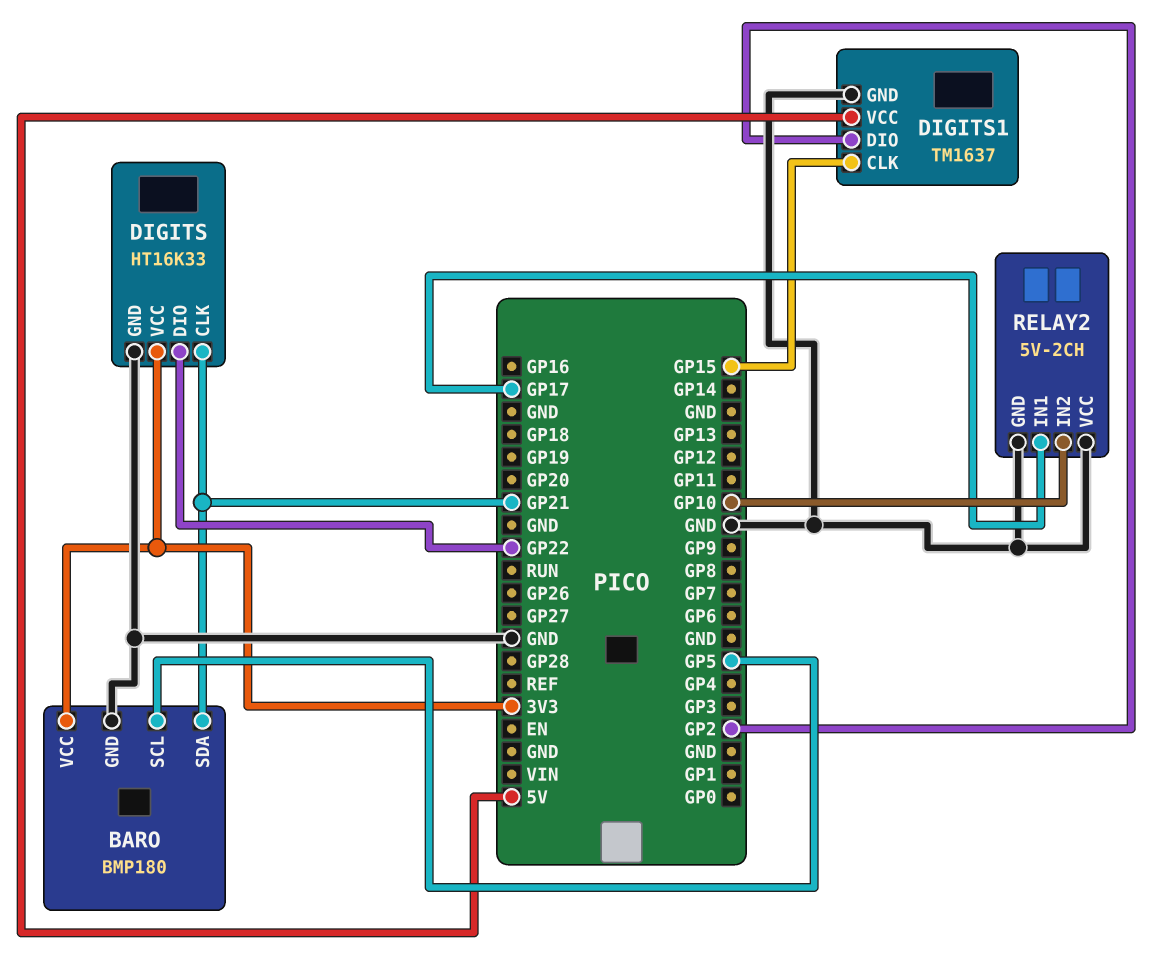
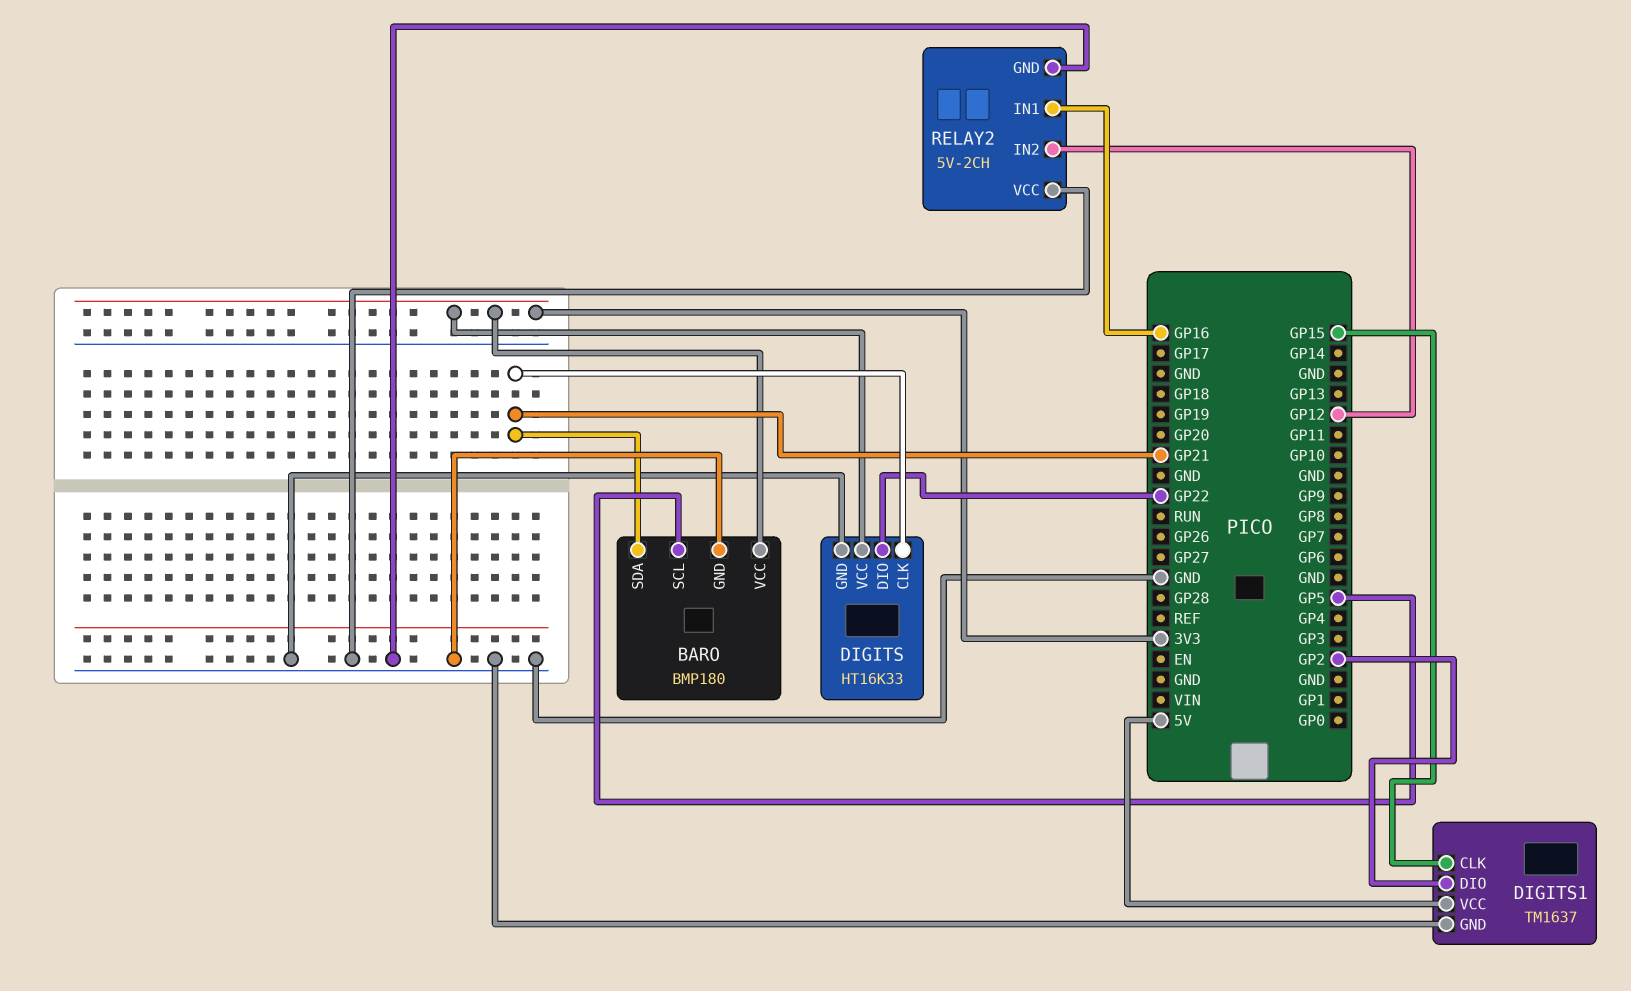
RELAY2 pin IN1: GP17 -> GP16
RELAY2 pin IN2: GP10 -> GP12

